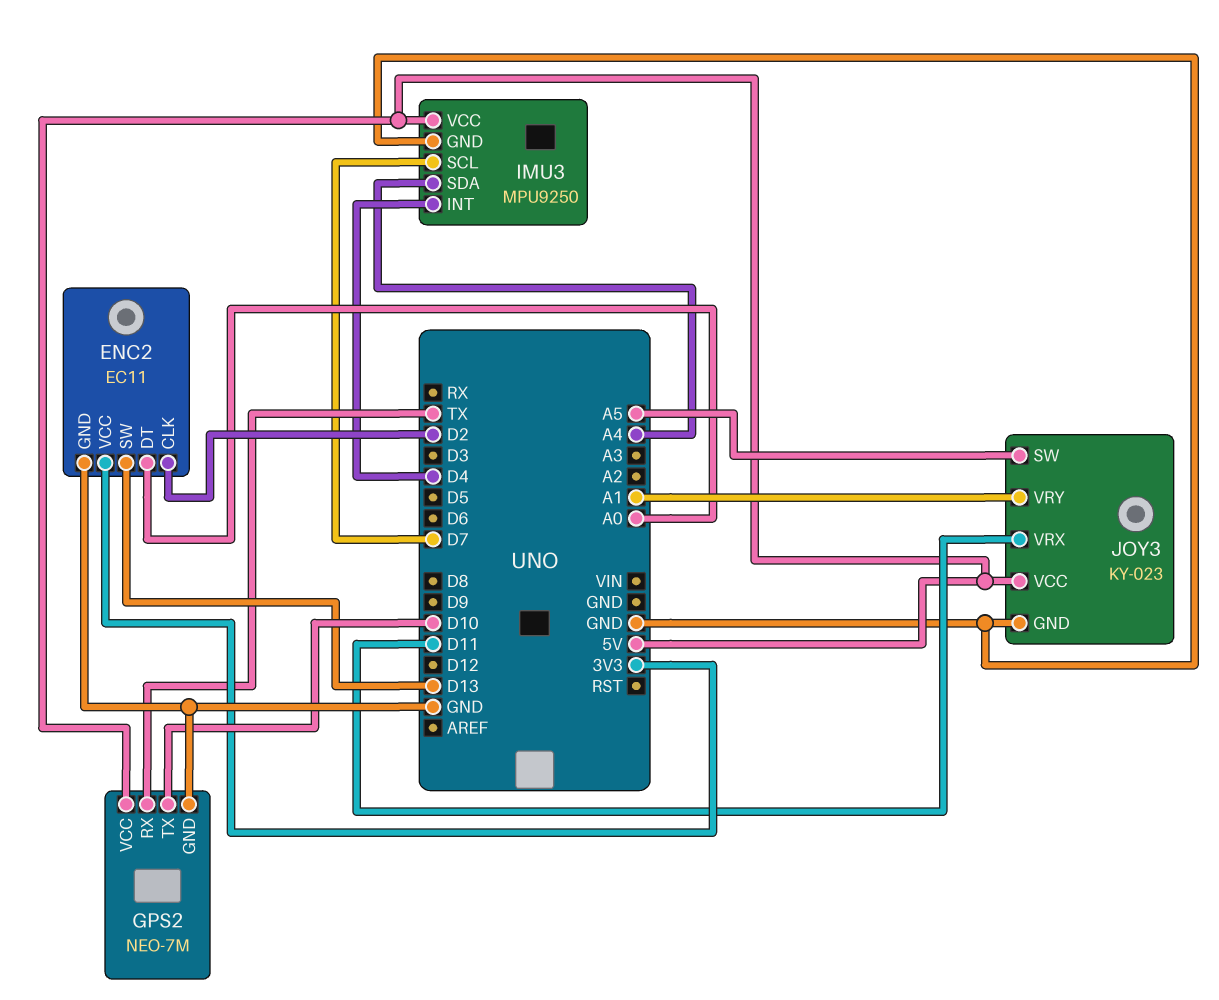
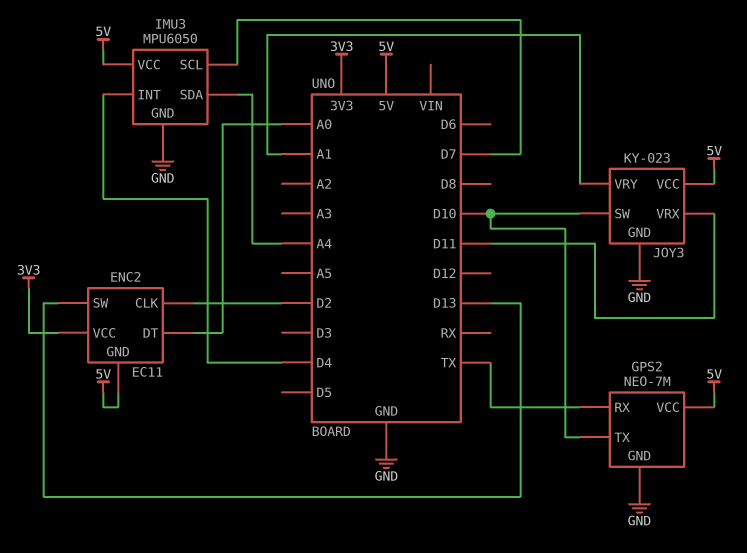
ENC2 pin GND: GND -> 5V
IMU3: MPU9250 -> MPU6050
JOY3 pin SW: A5 -> D10

